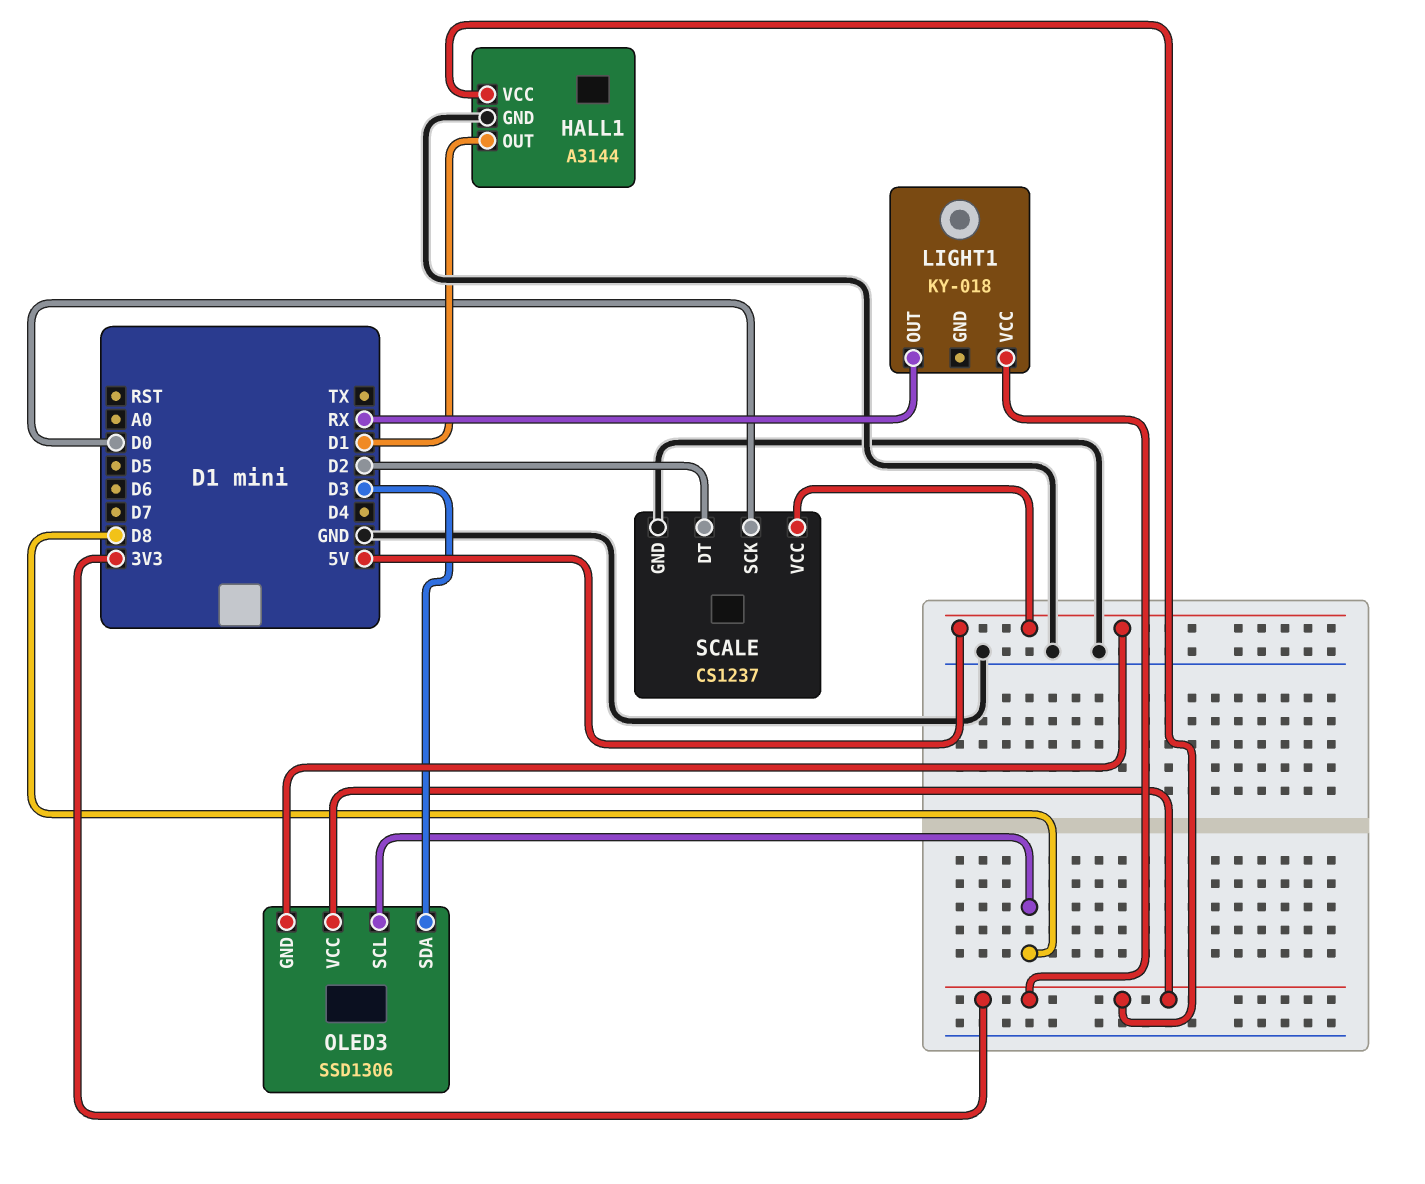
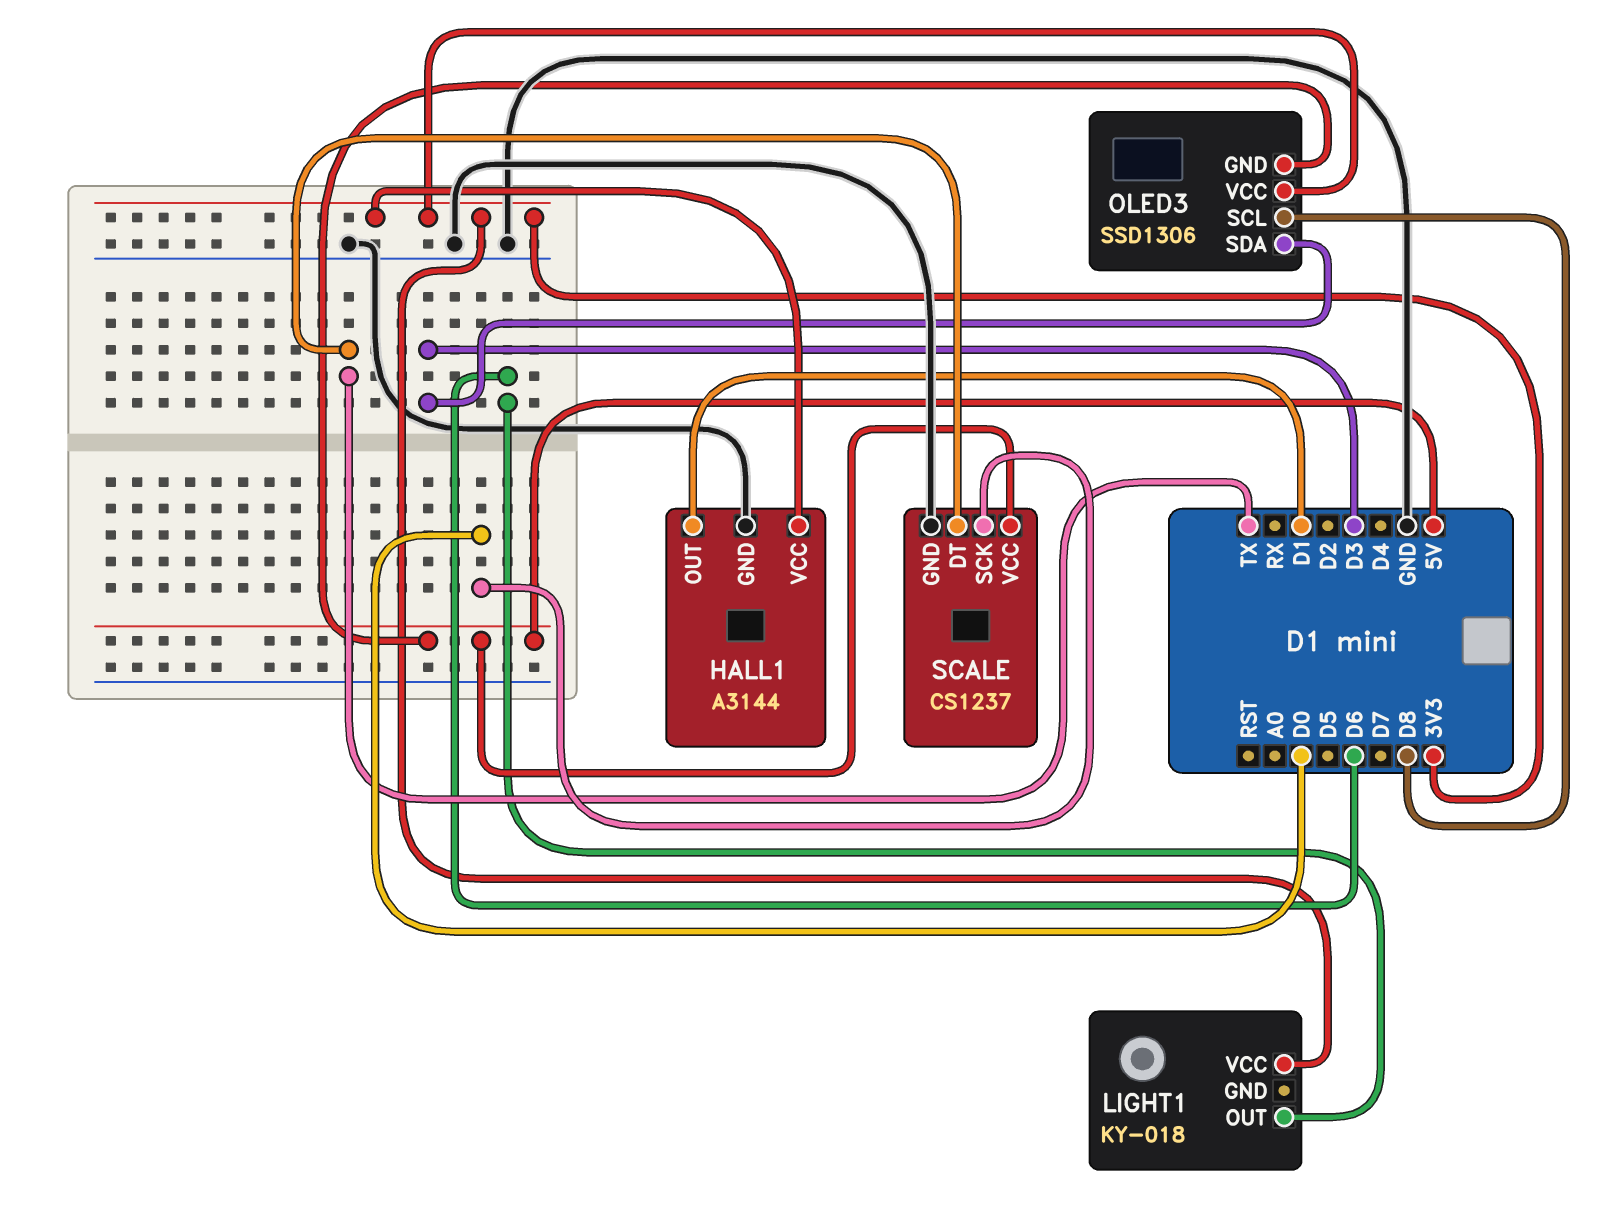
LIGHT1 pin OUT: RX -> D6
SCALE pin DT: D2 -> TX

